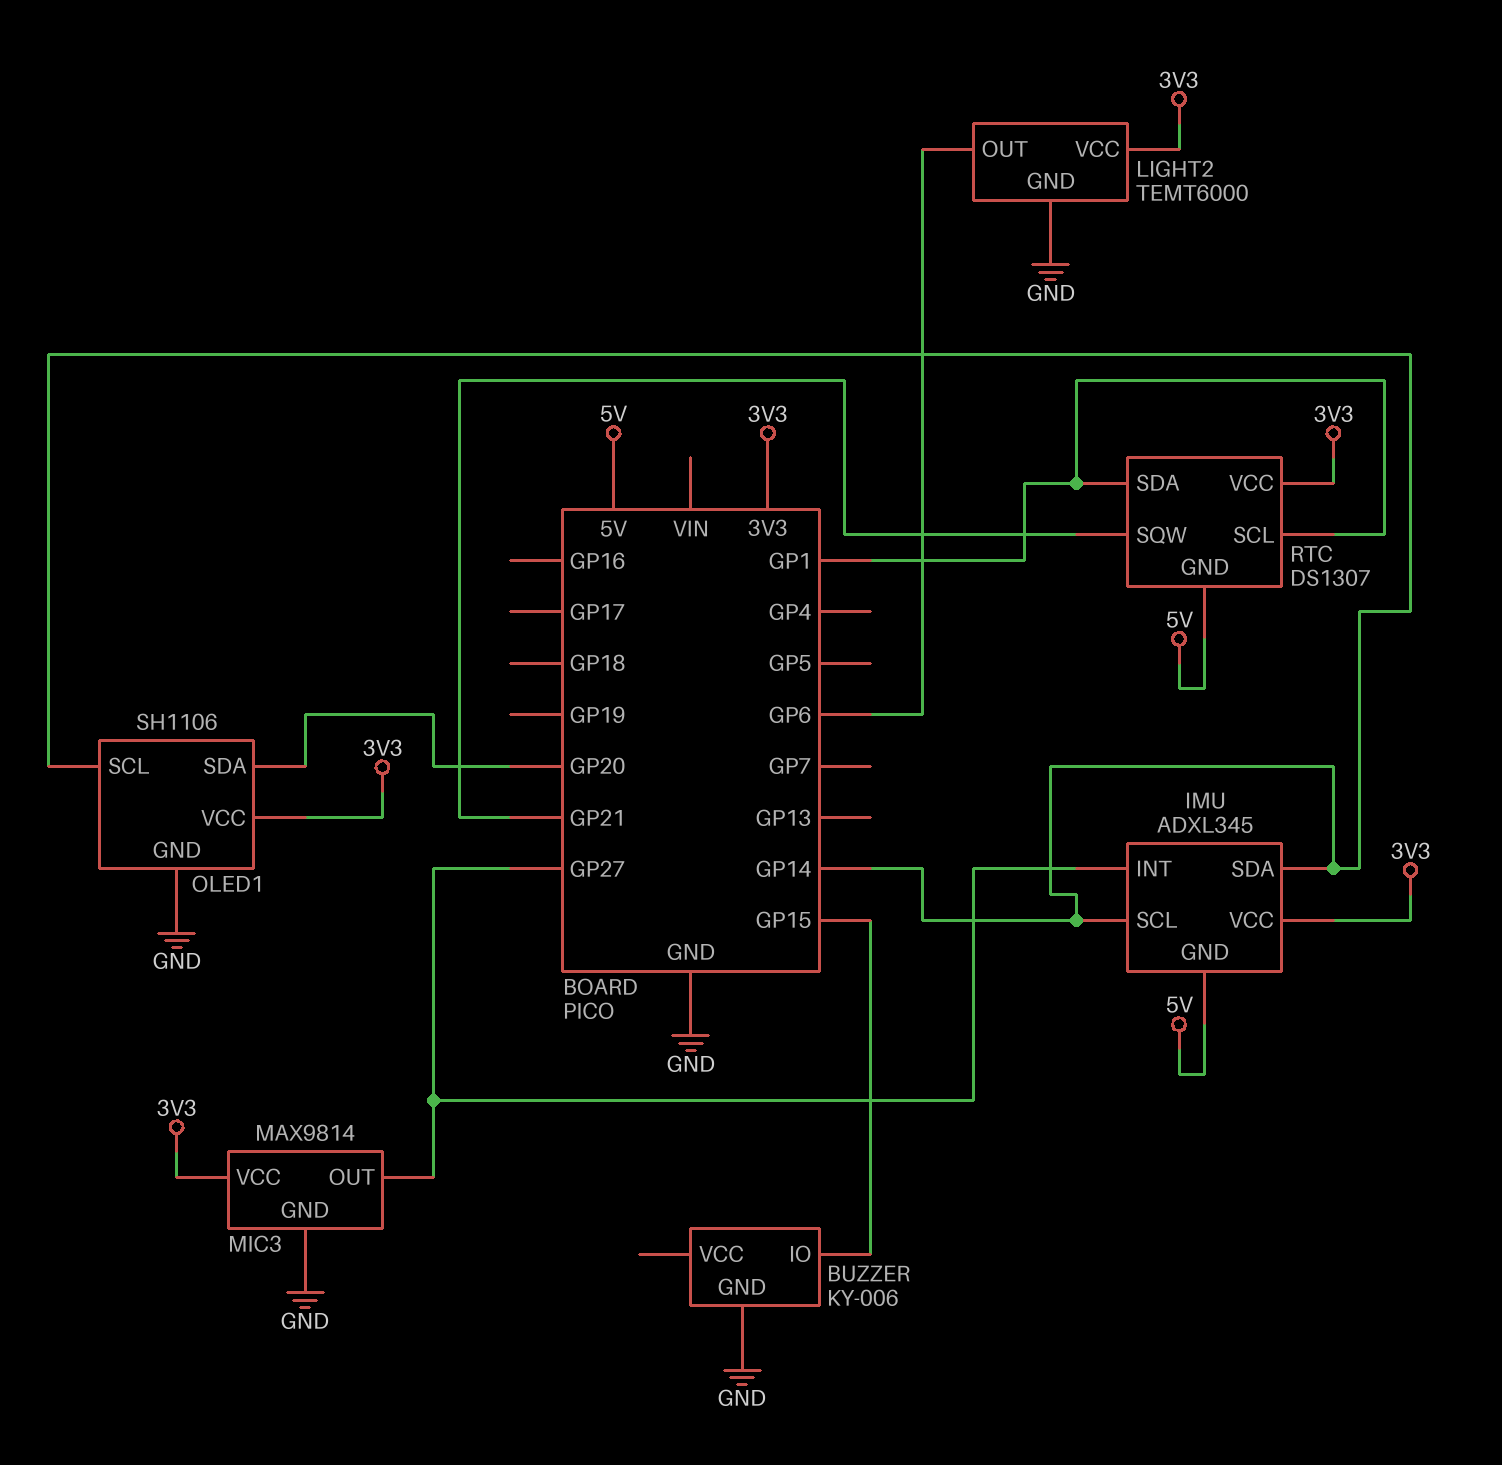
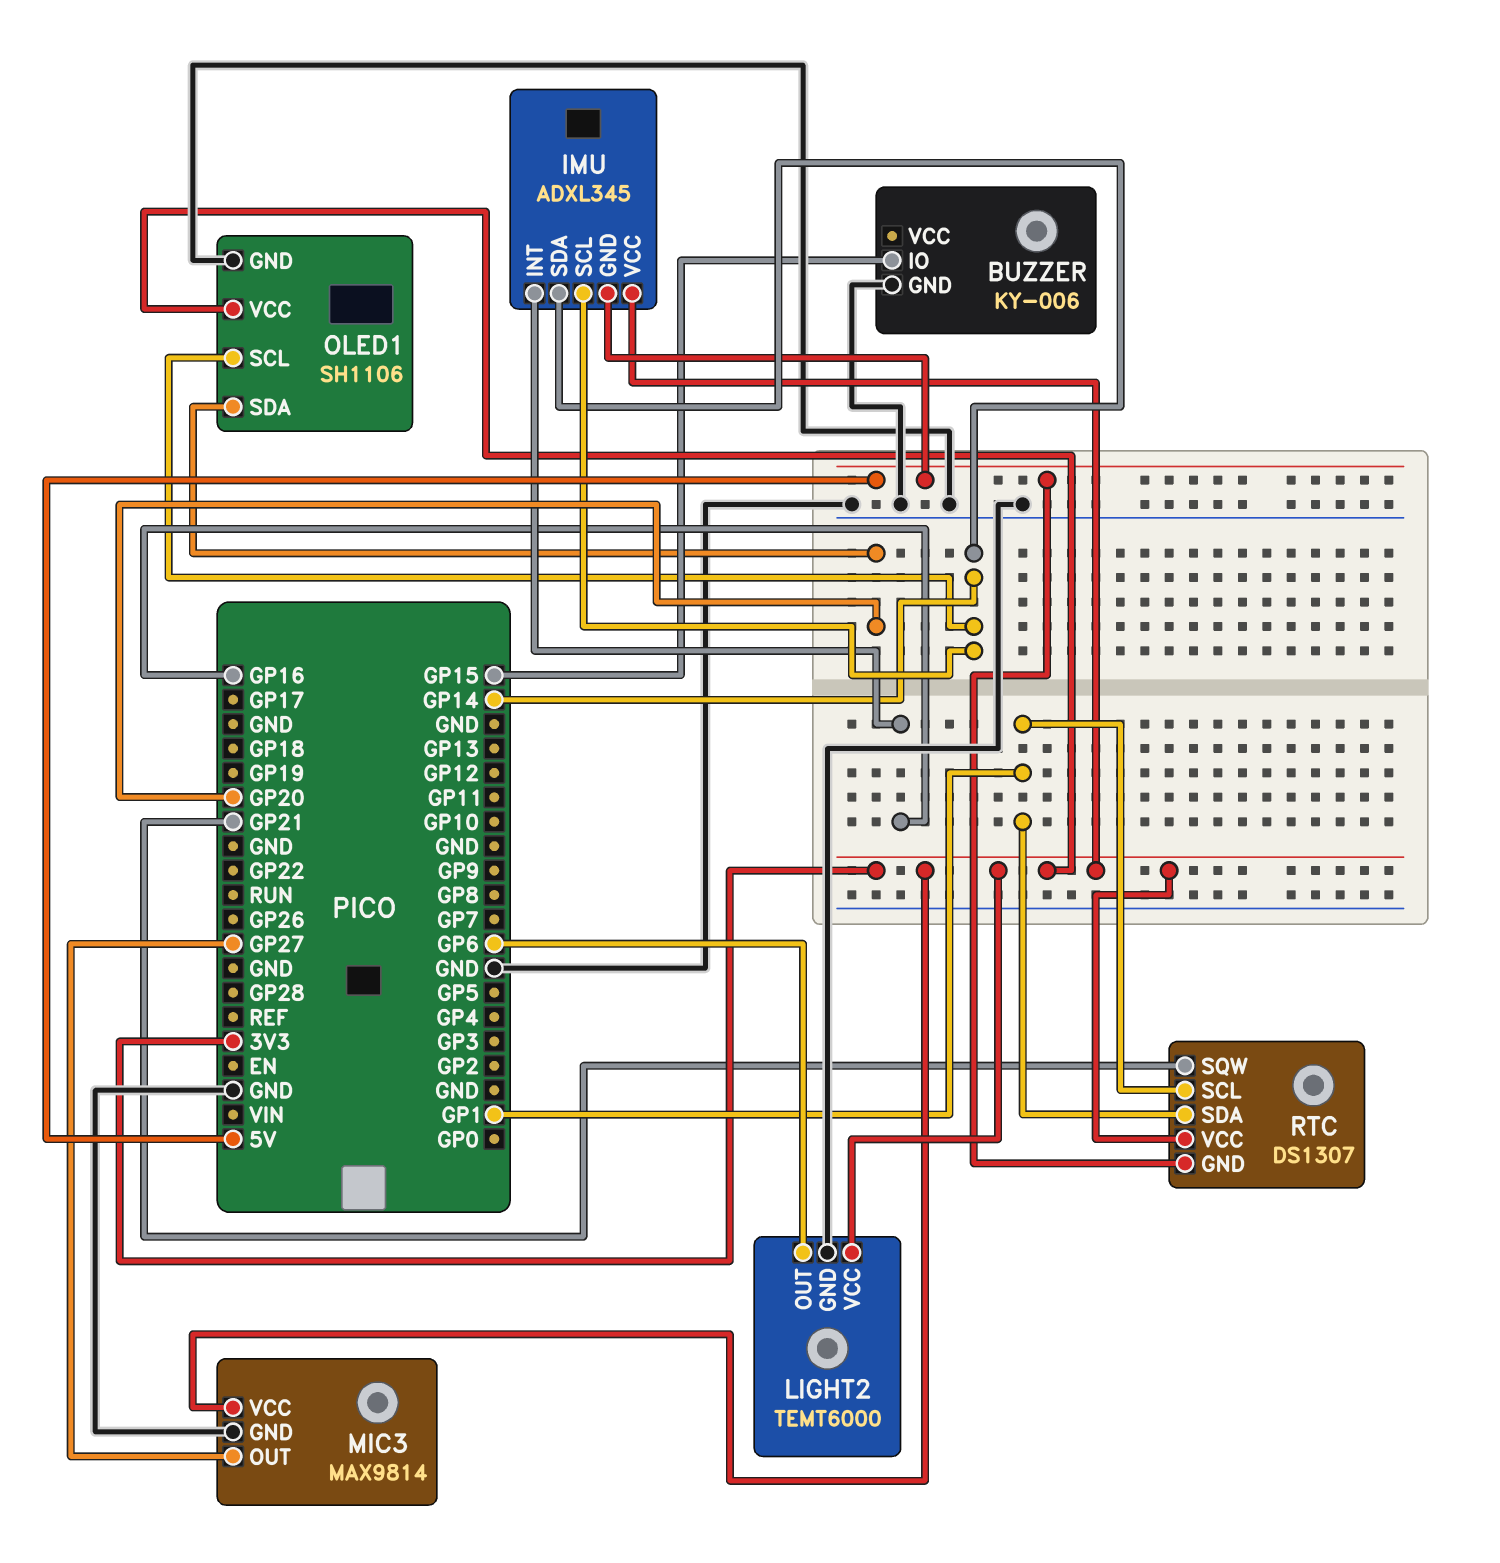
IMU pin INT: GP27 -> GP16

